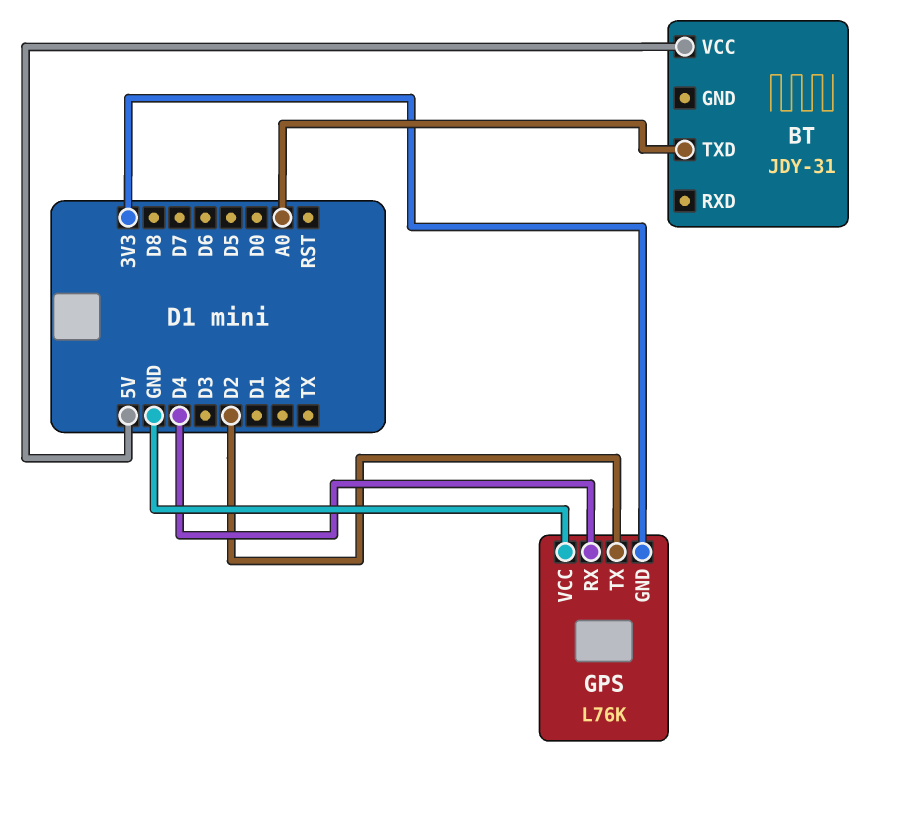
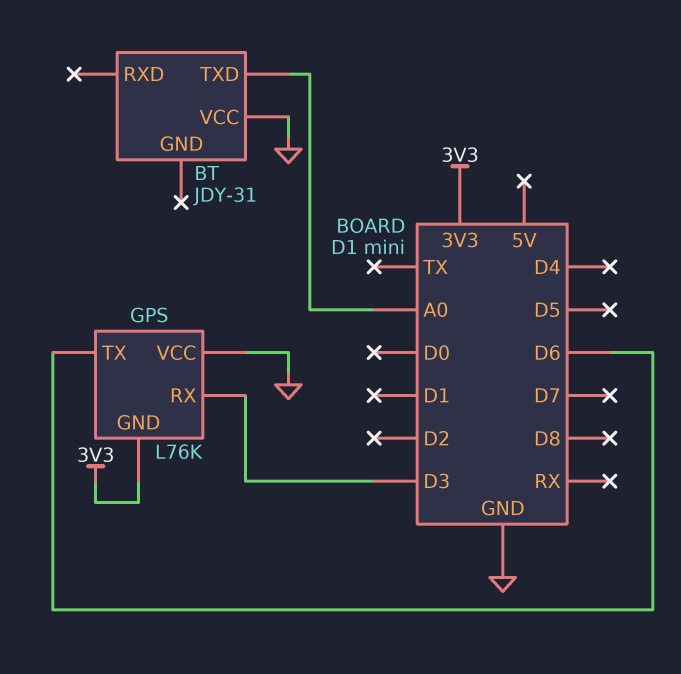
BT pin VCC: 5V -> GND
GPS pin RX: D4 -> D3
GPS pin TX: D2 -> D6

